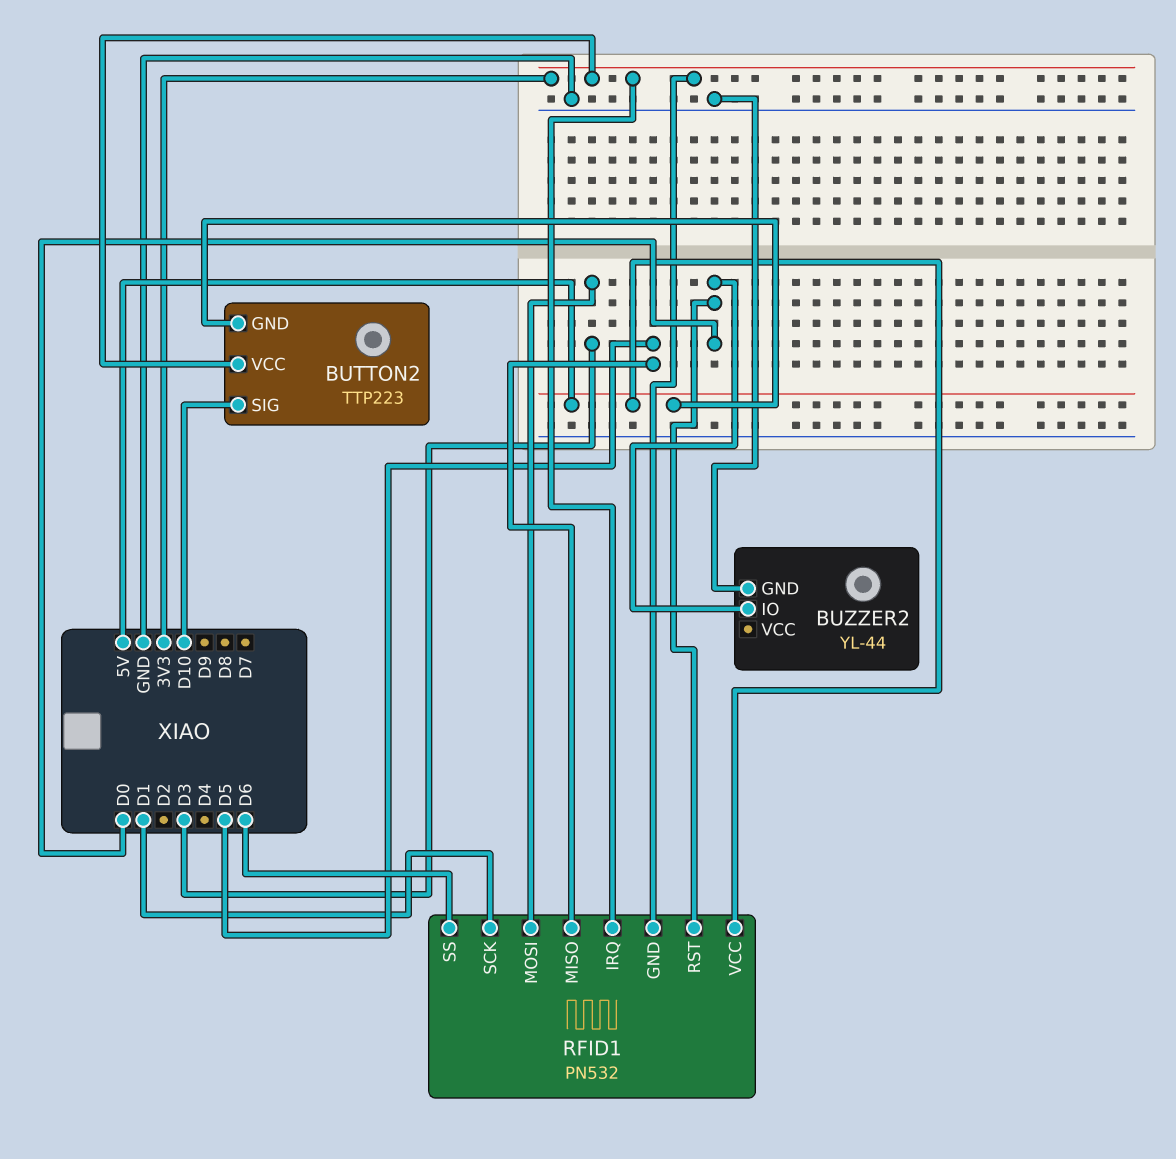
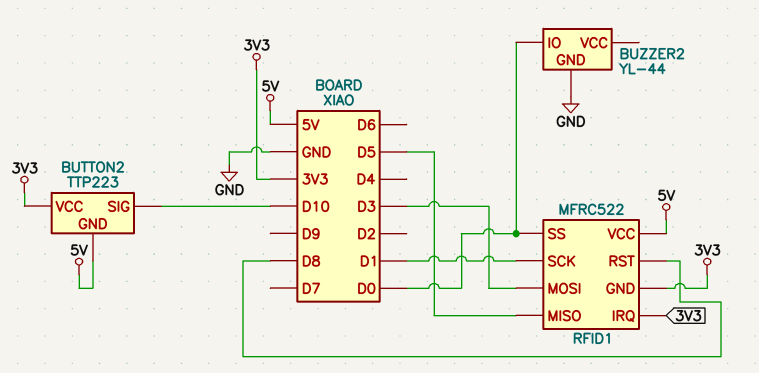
RFID1: PN532 -> MFRC522
RFID1 pin RST: D0 -> D8
RFID1 pin SS: D6 -> D0

